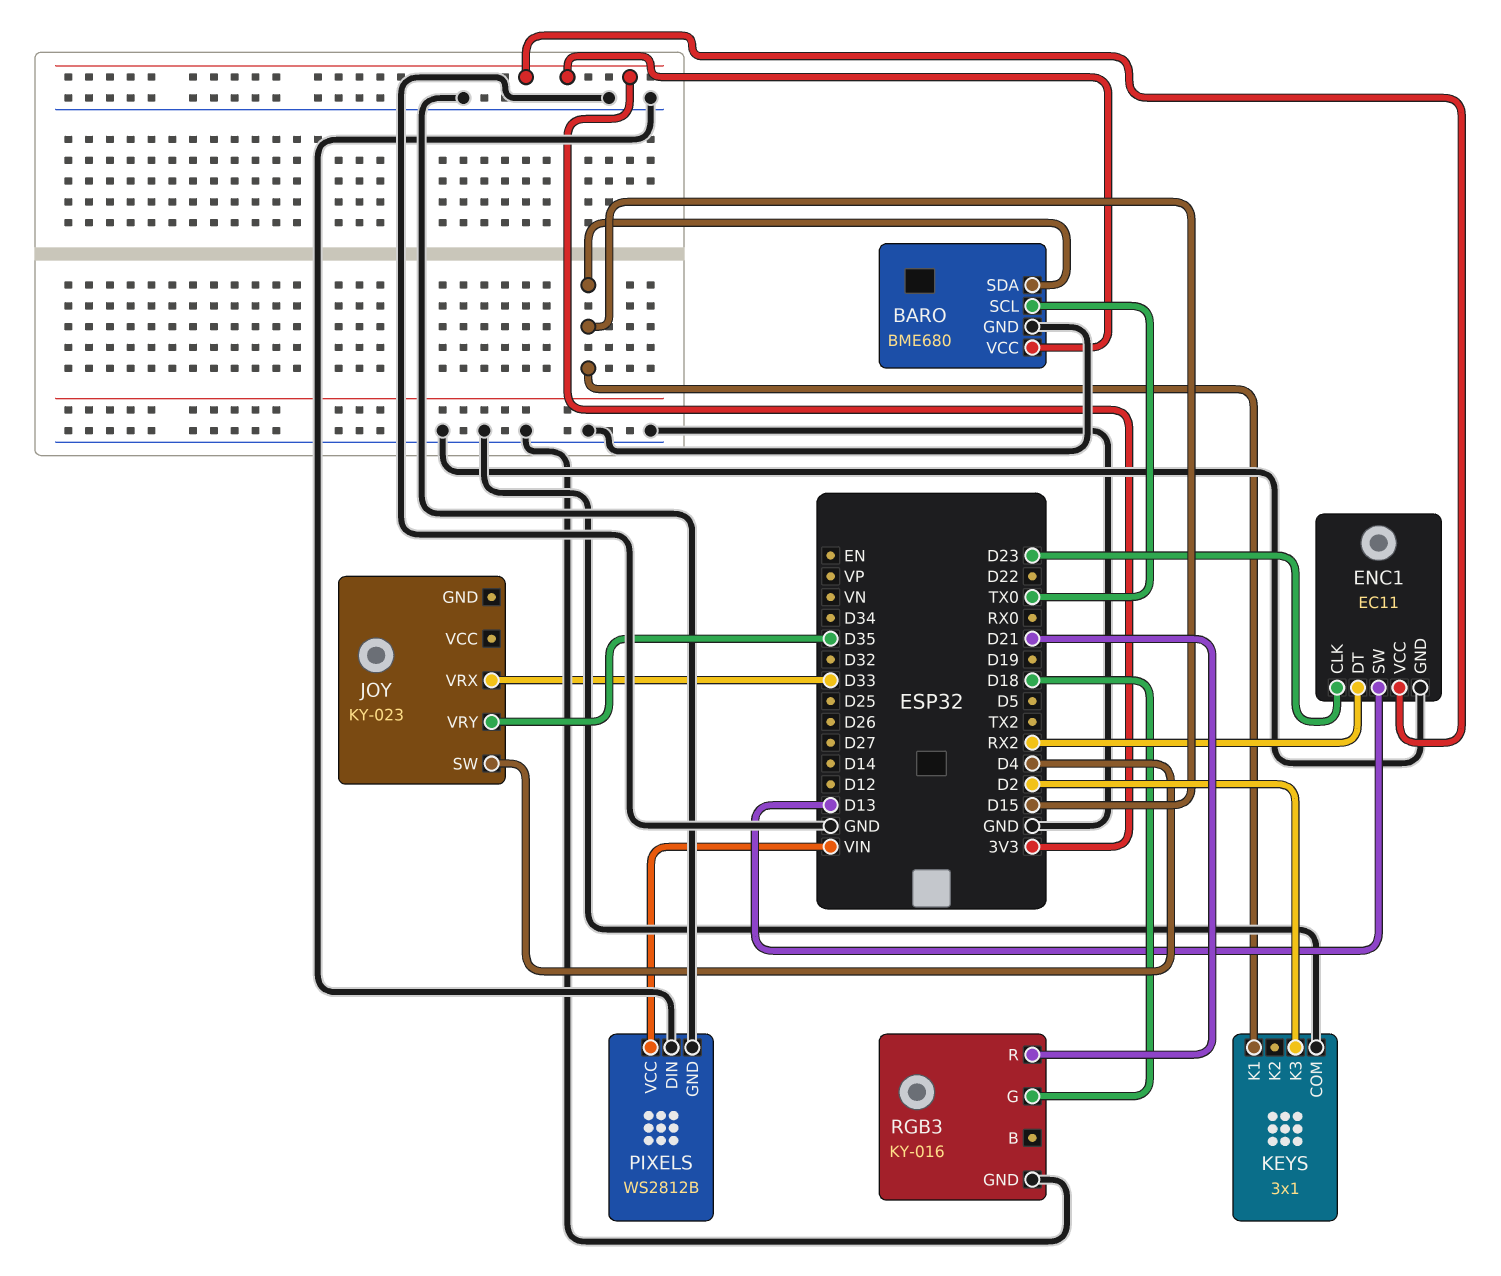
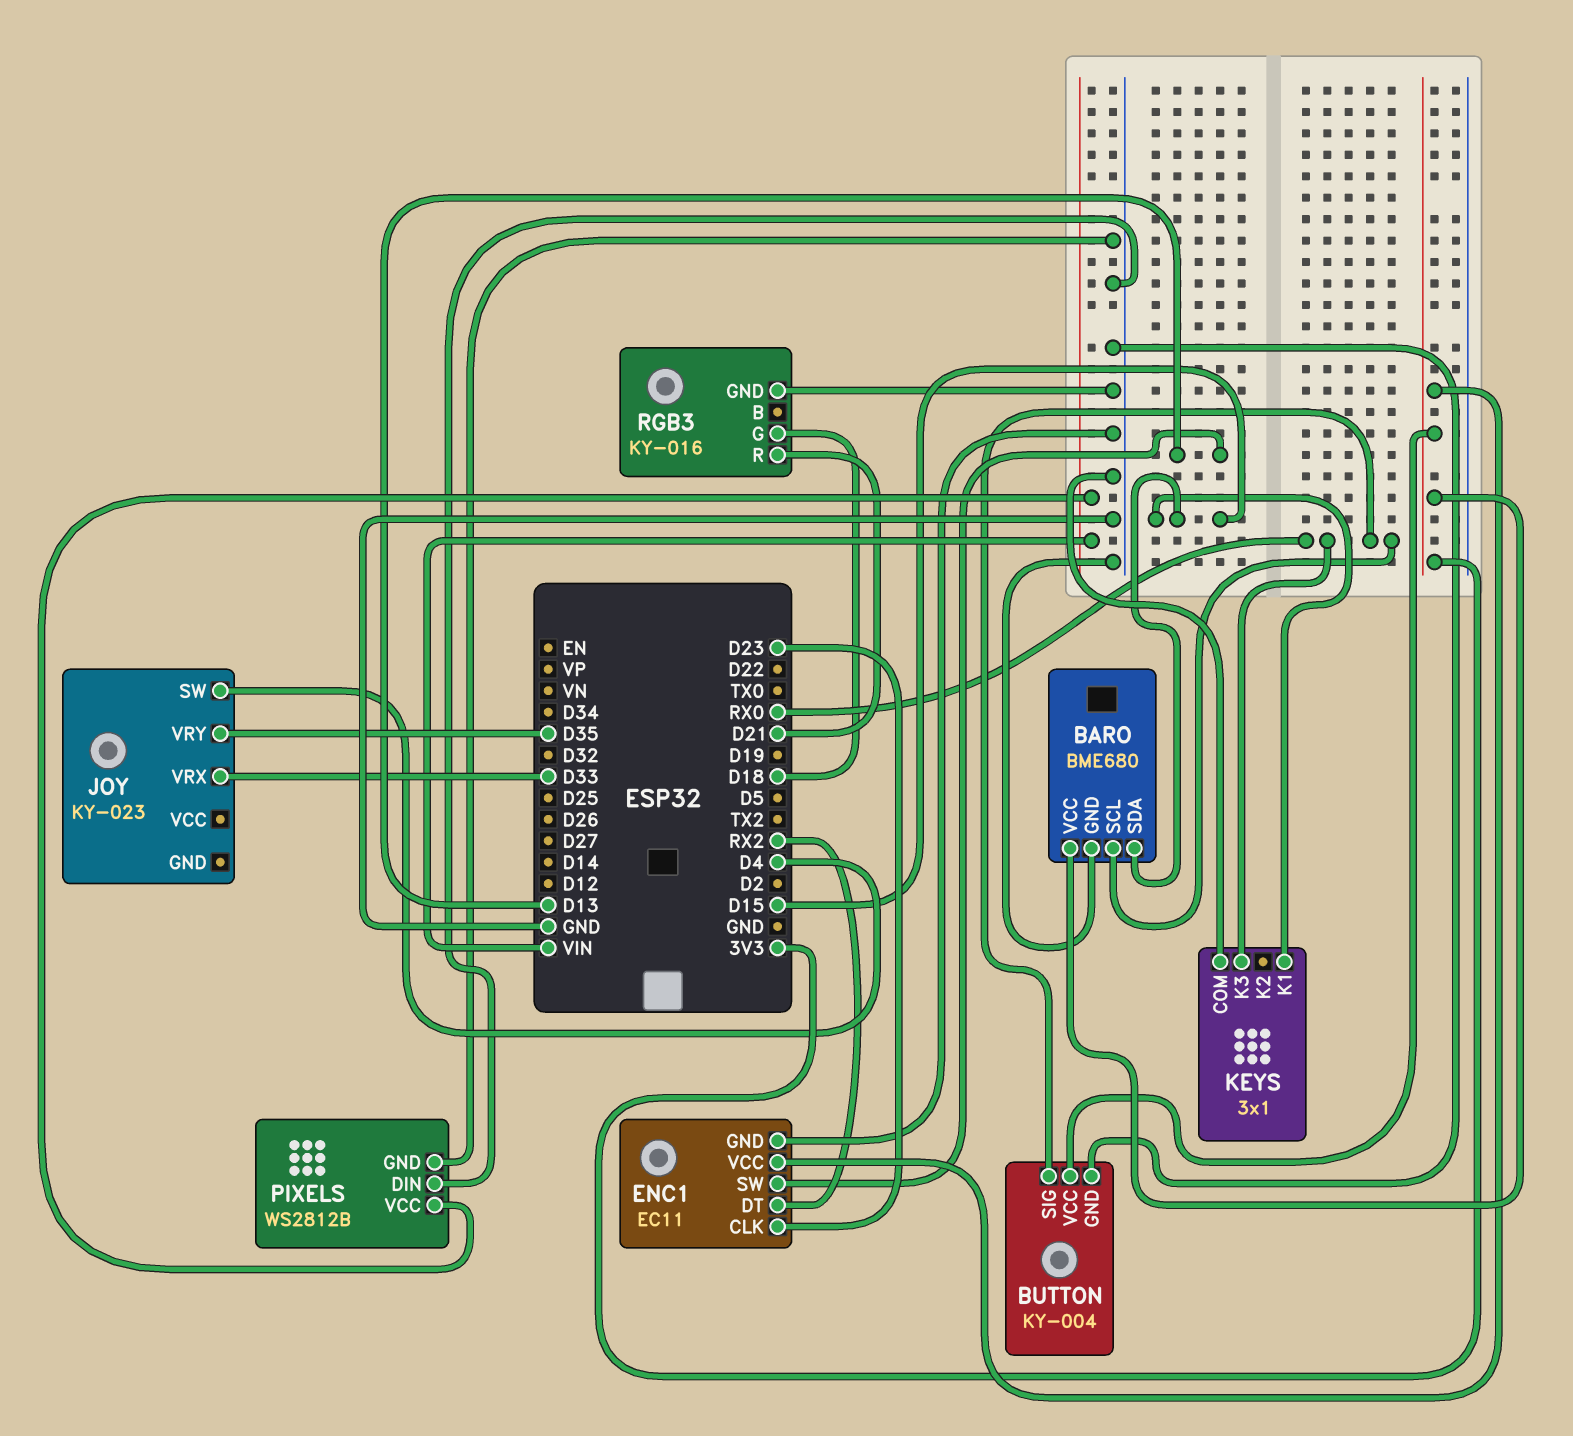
BARO pin SCL: TX0 -> RX0
BUTTON: none -> KY-004
BUTTON pin GND: none -> GND
BUTTON pin SIG: none -> RX0
BUTTON pin VCC: none -> 3V3
KEYS pin K3: D2 -> RX0

